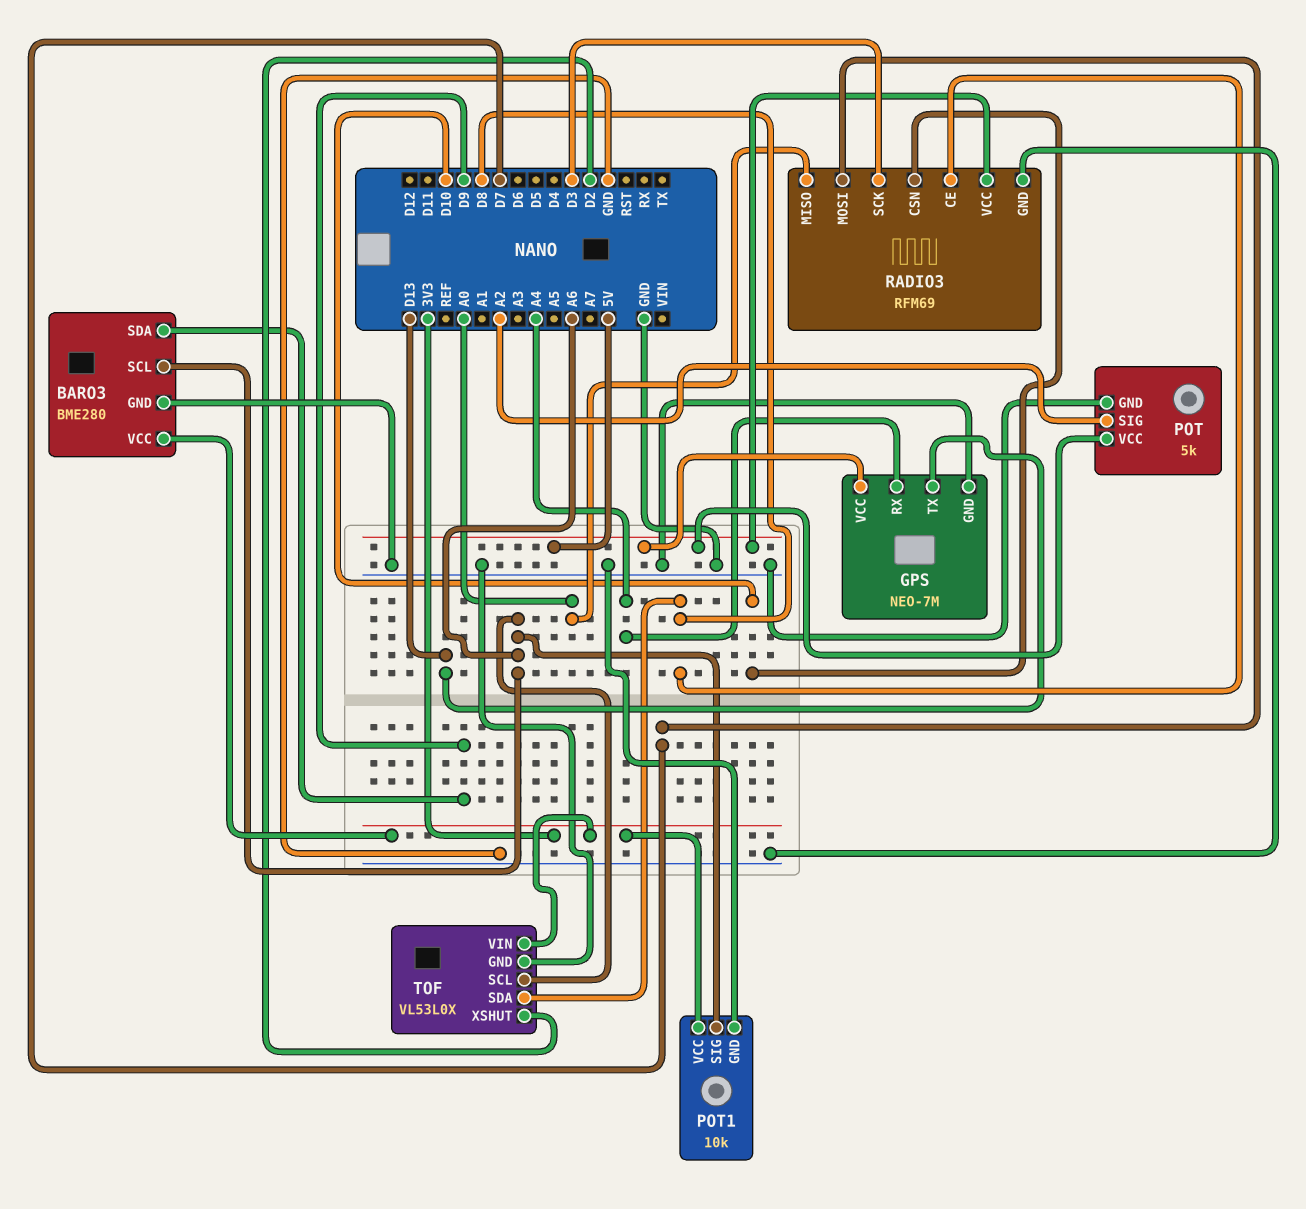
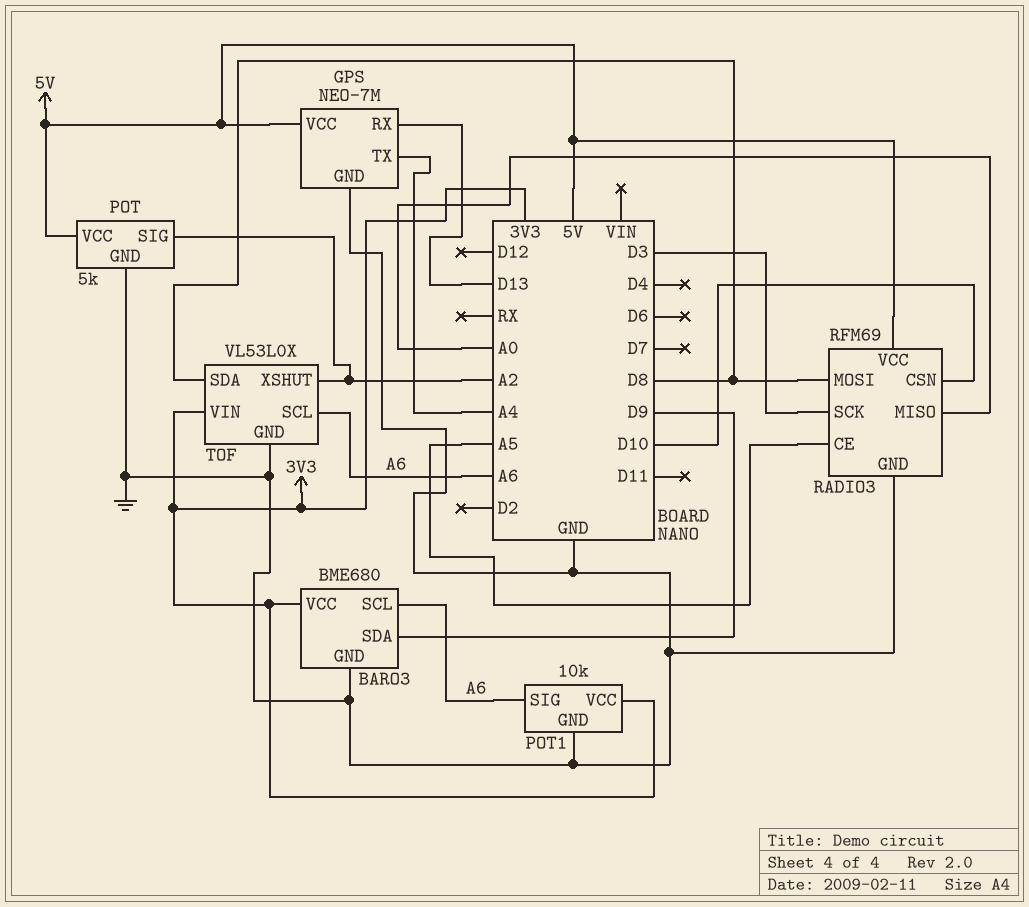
BARO3: BME280 -> BME680
GPS pin RX: A4 -> D13
GPS pin TX: D13 -> A4
RADIO3 pin CE: D8 -> A5
RADIO3 pin MOSI: D7 -> D8
TOF pin XSHUT: D2 -> A2

